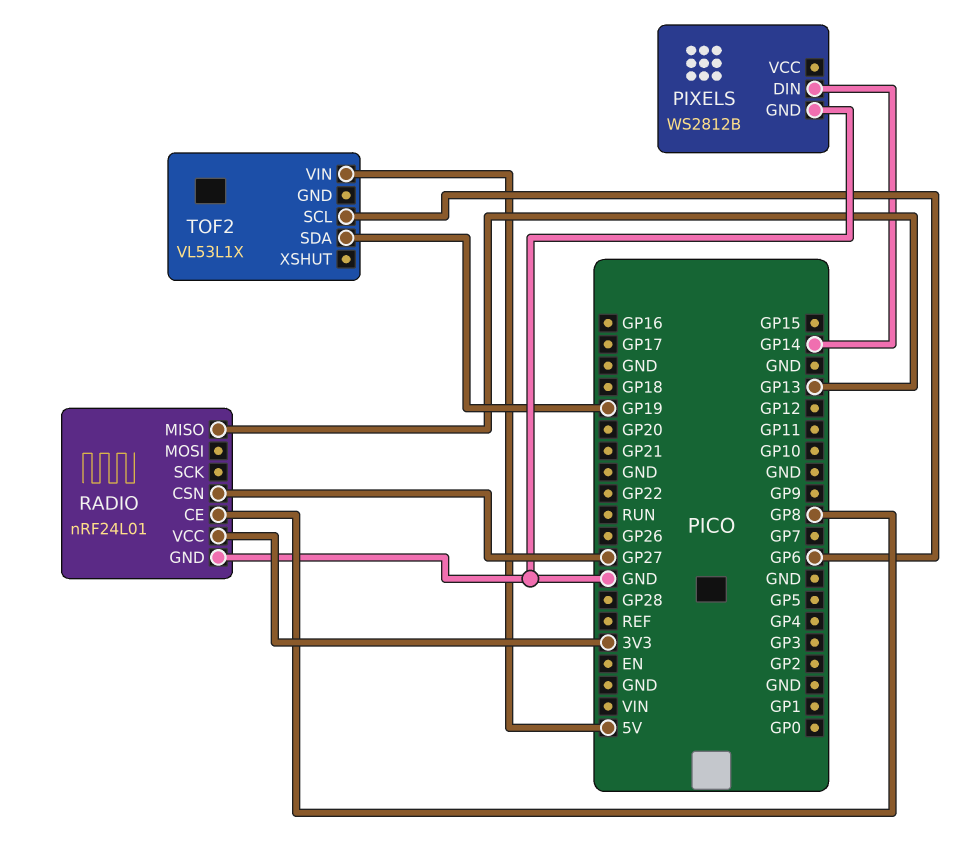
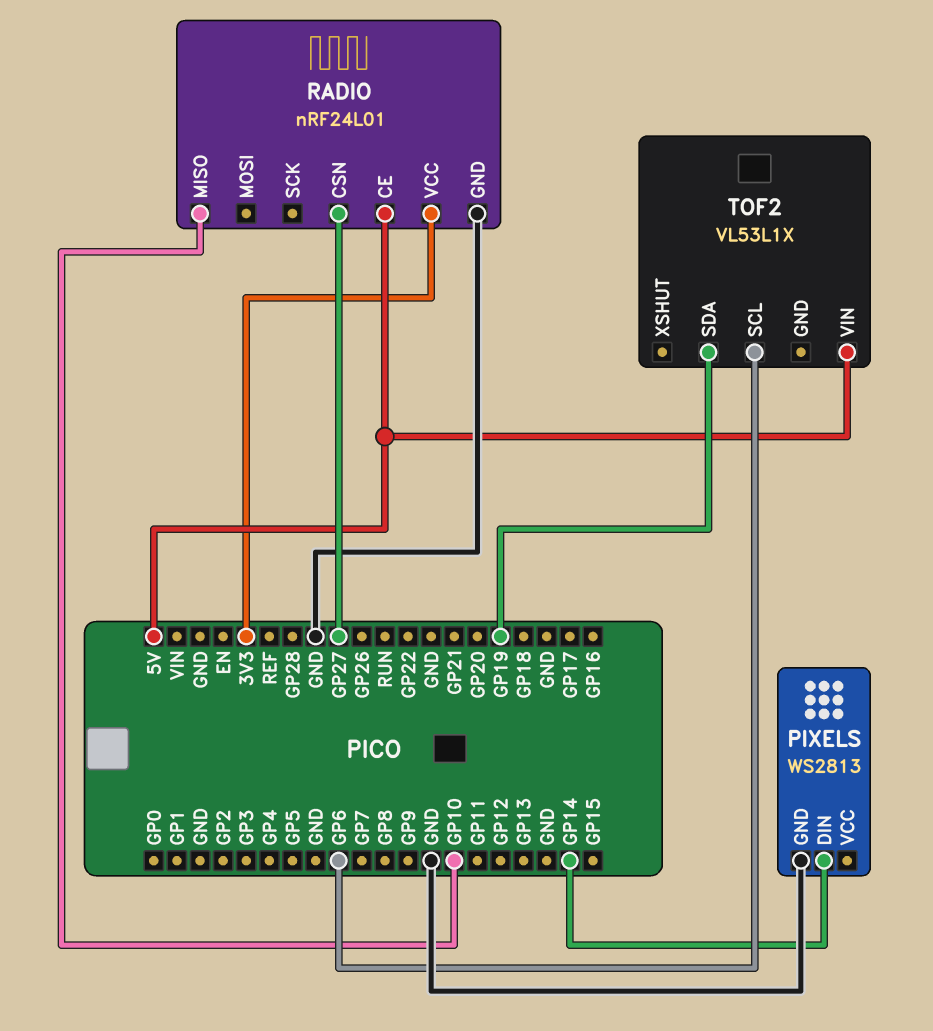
PIXELS: WS2812B -> WS2813
RADIO pin CE: GP8 -> 5V
RADIO pin MISO: GP13 -> GP10

